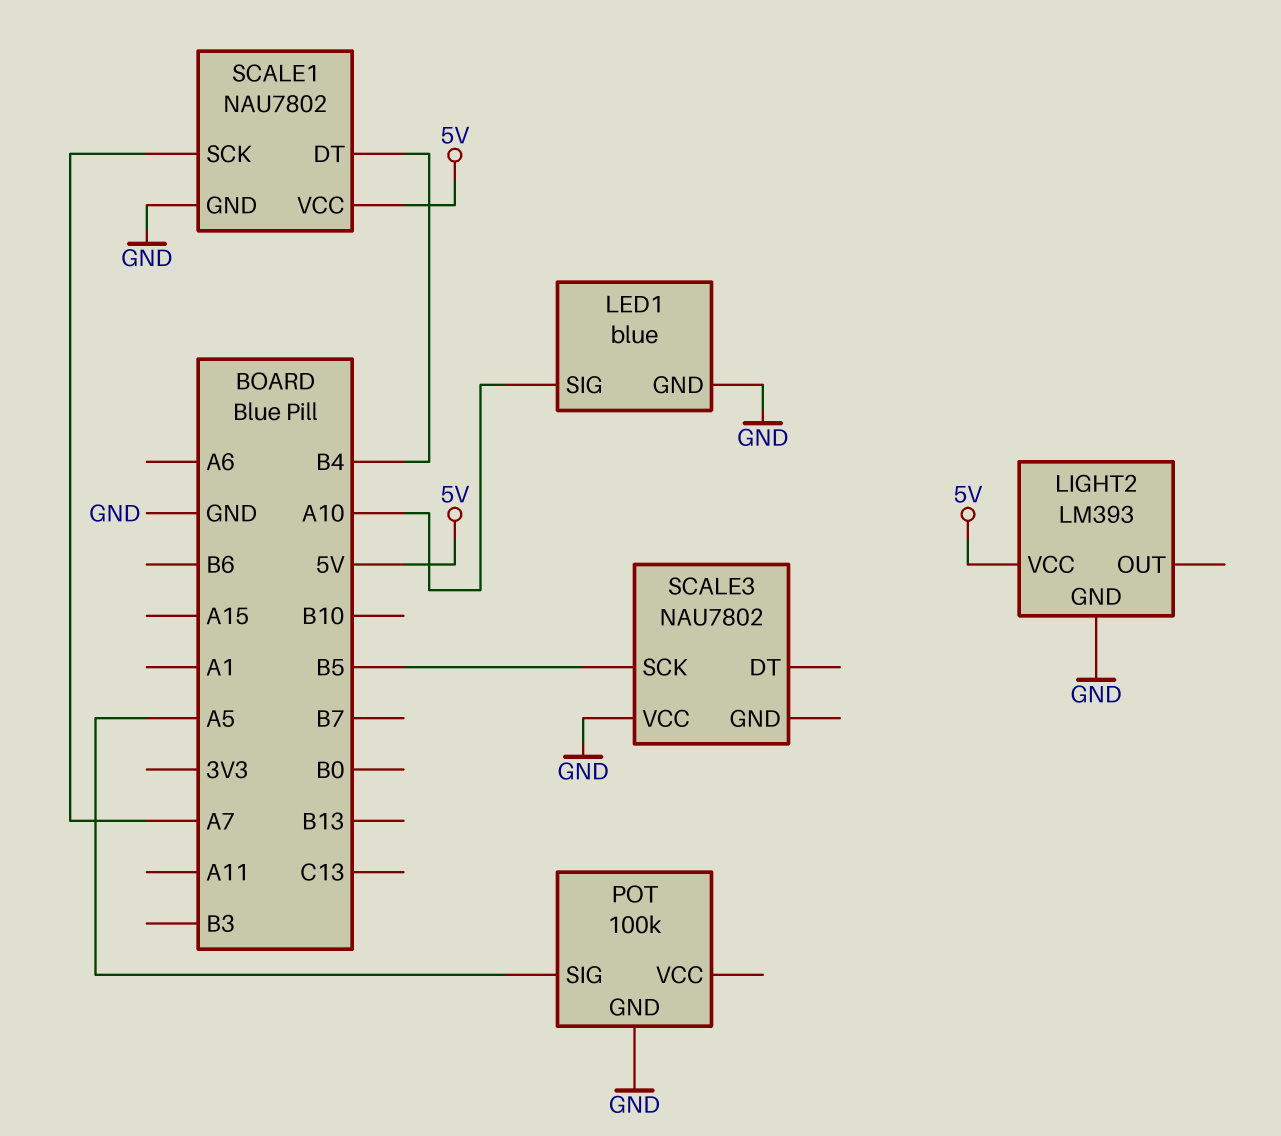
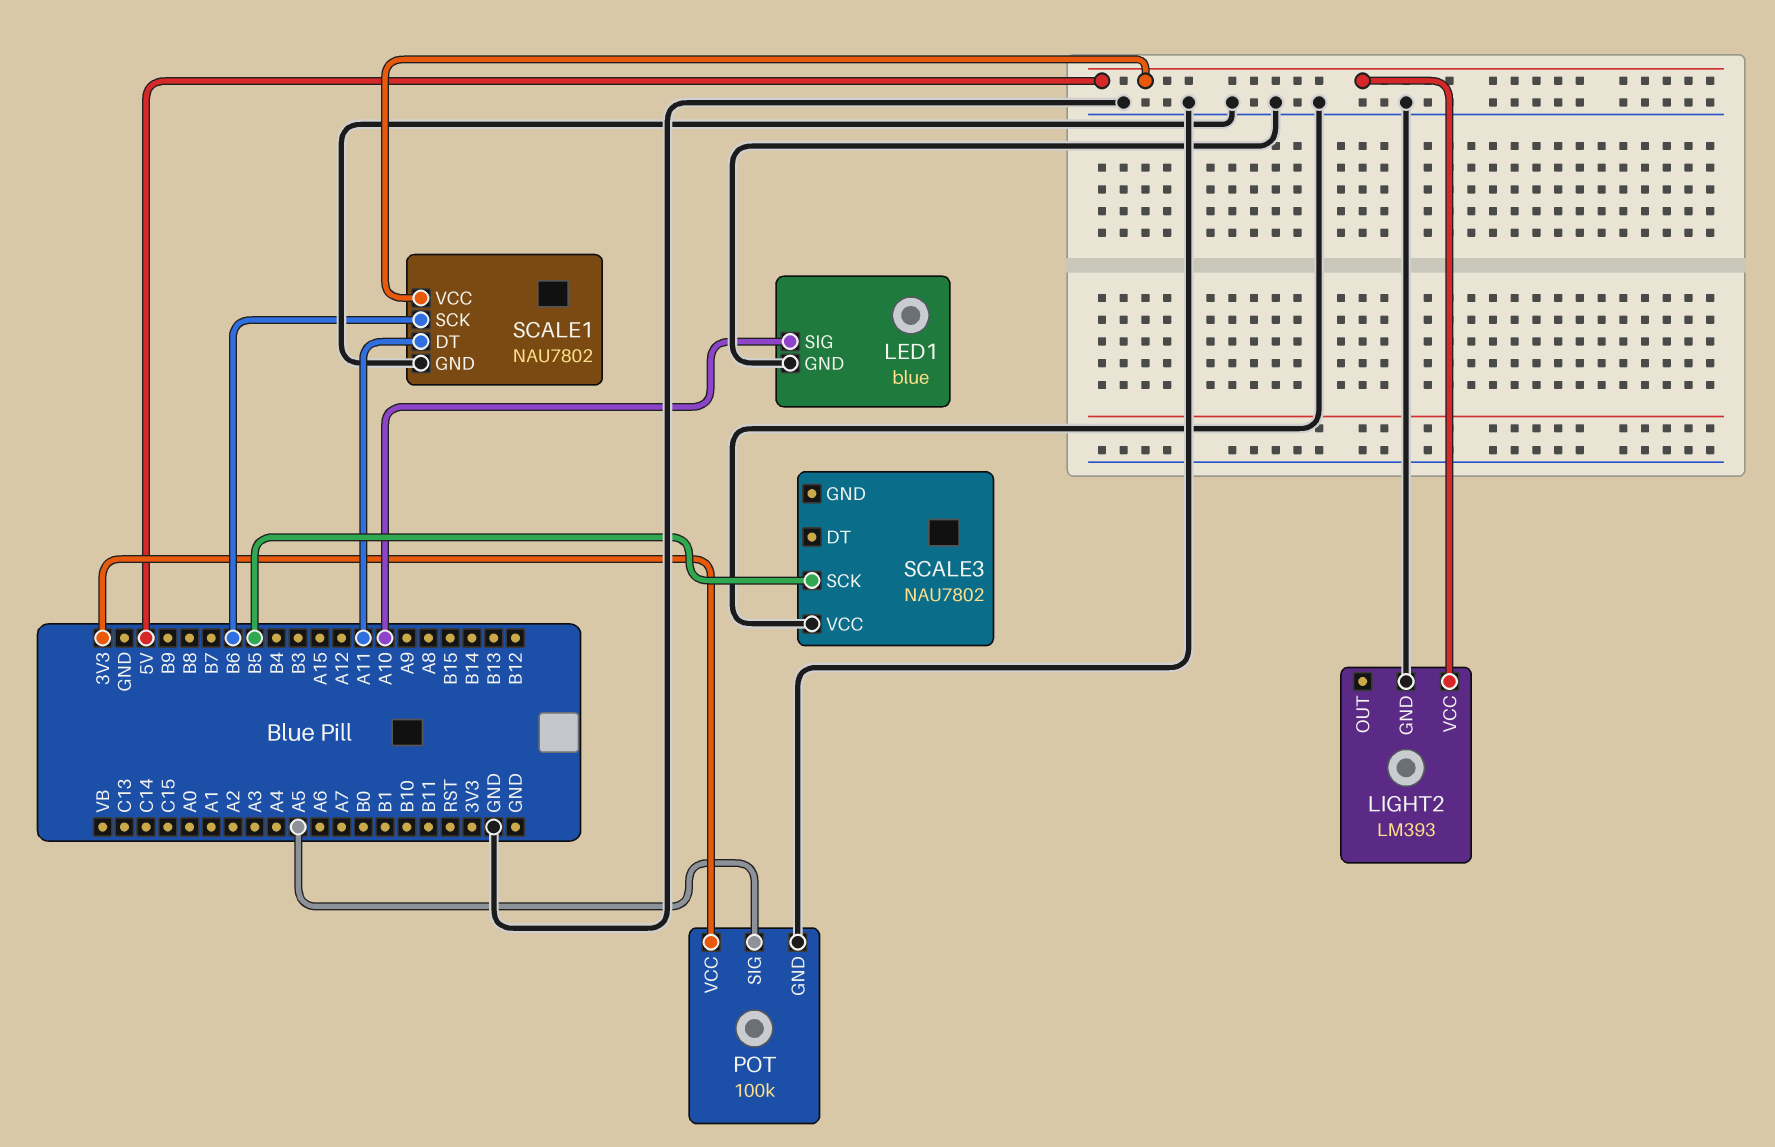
POT pin VCC: none -> 3V3
SCALE1 pin DT: B4 -> A11
SCALE1 pin SCK: A7 -> B6

